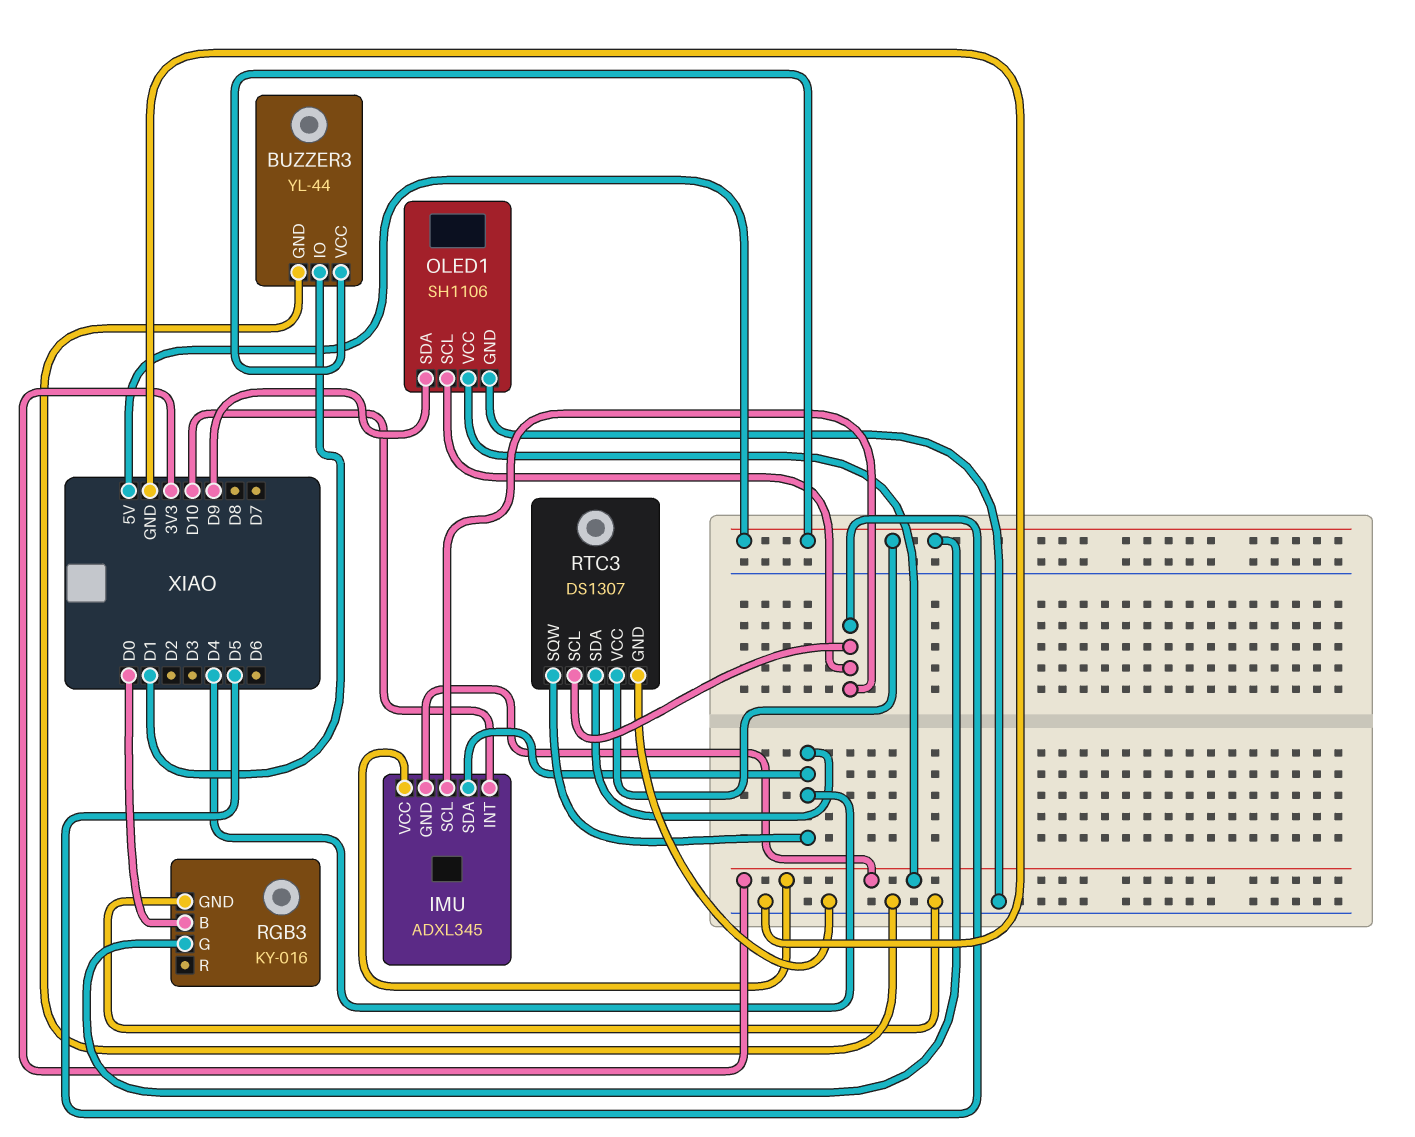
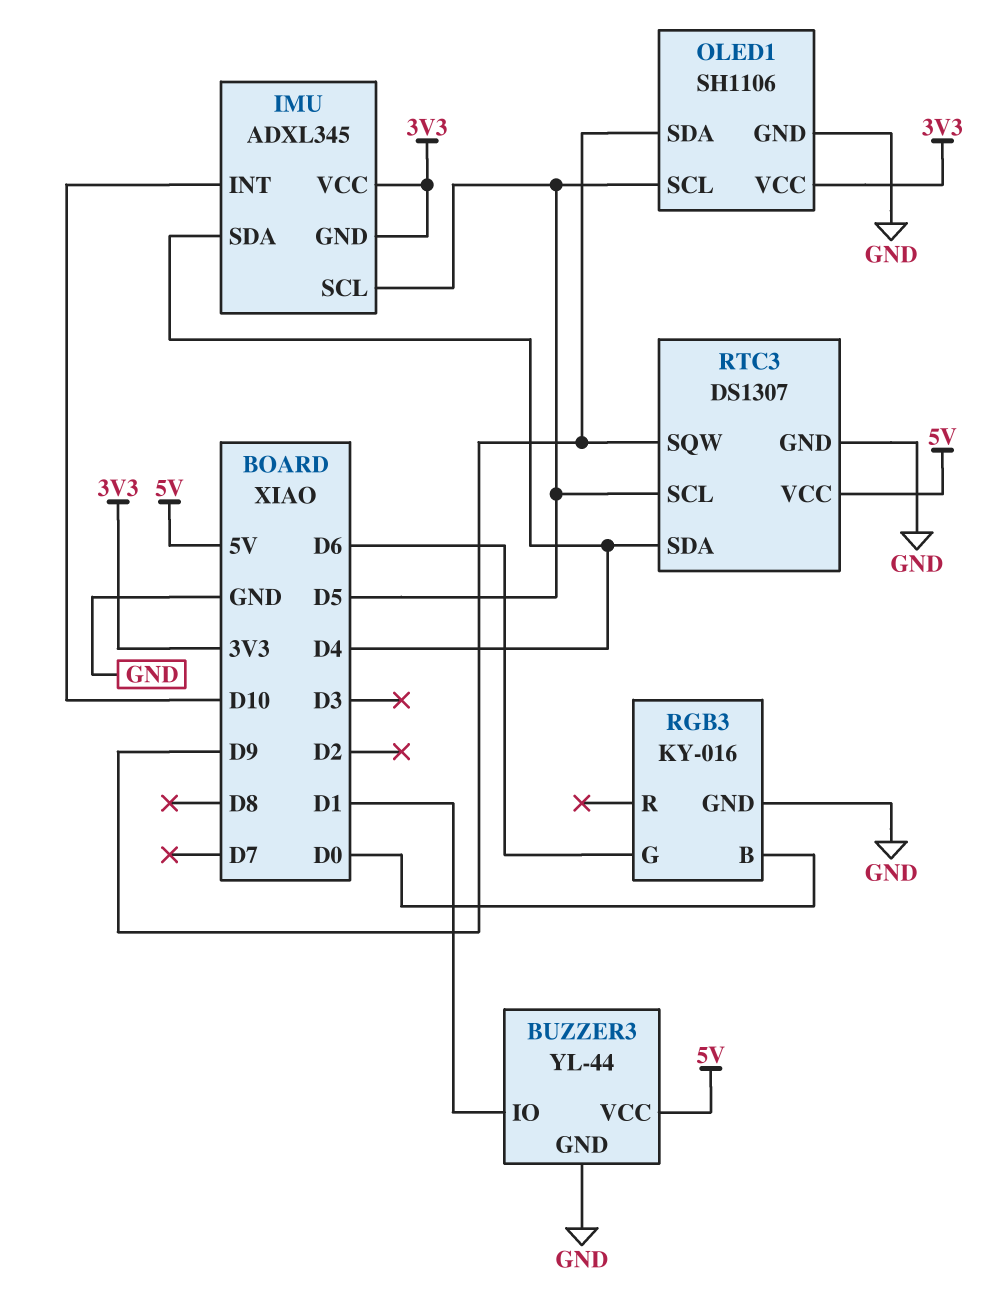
RGB3 pin G: 5V -> D6
RTC3 pin SQW: D4 -> D9

